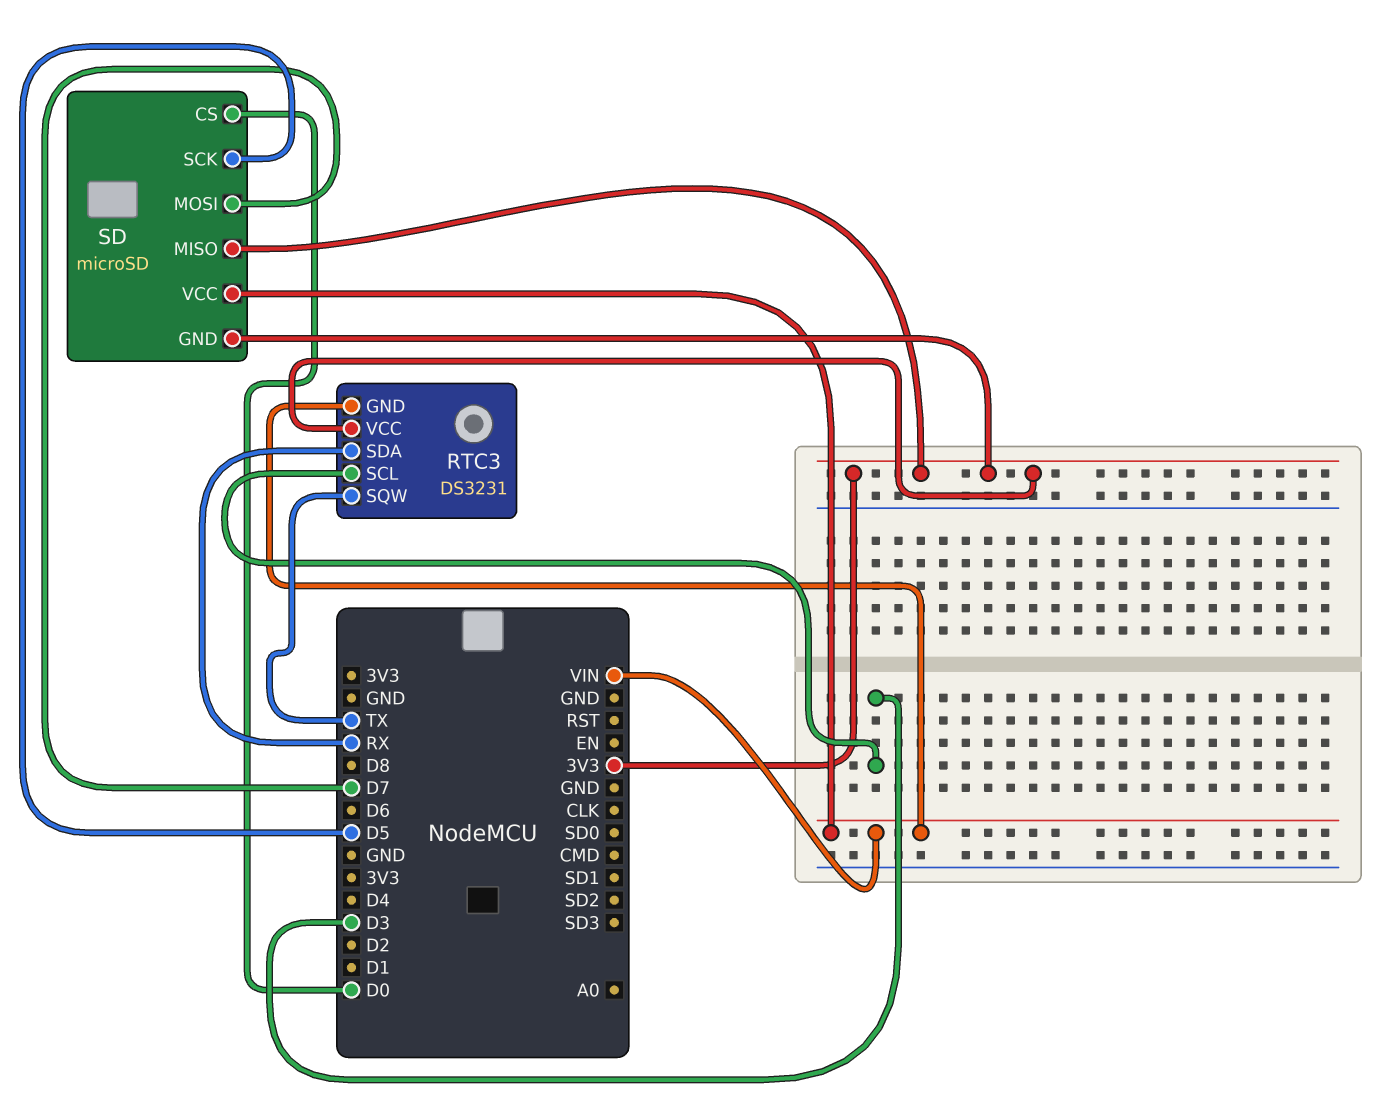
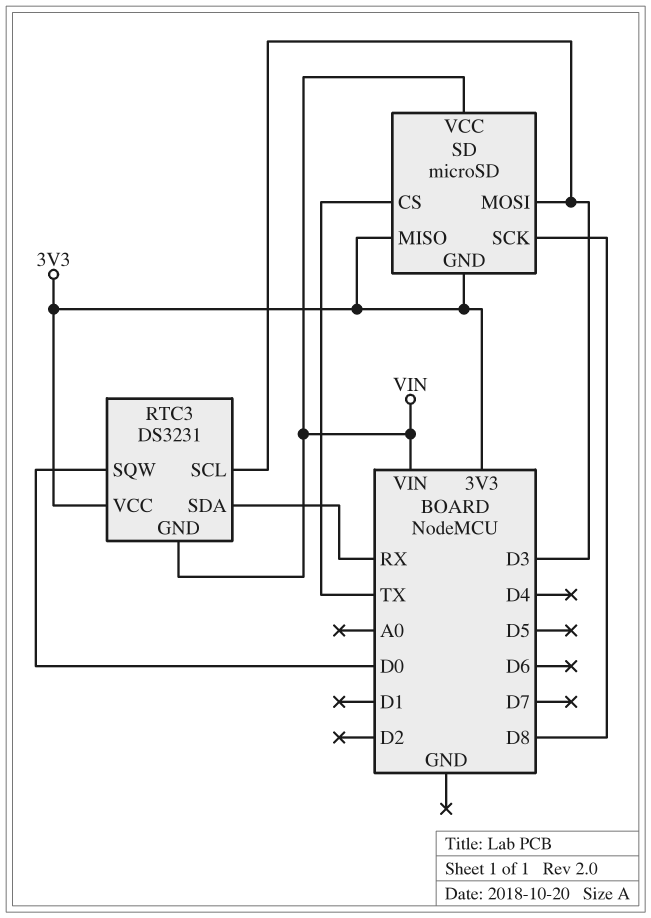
RTC3 pin SQW: TX -> D0
SD pin CS: D0 -> TX
SD pin MOSI: D7 -> D3
SD pin SCK: D5 -> D8

